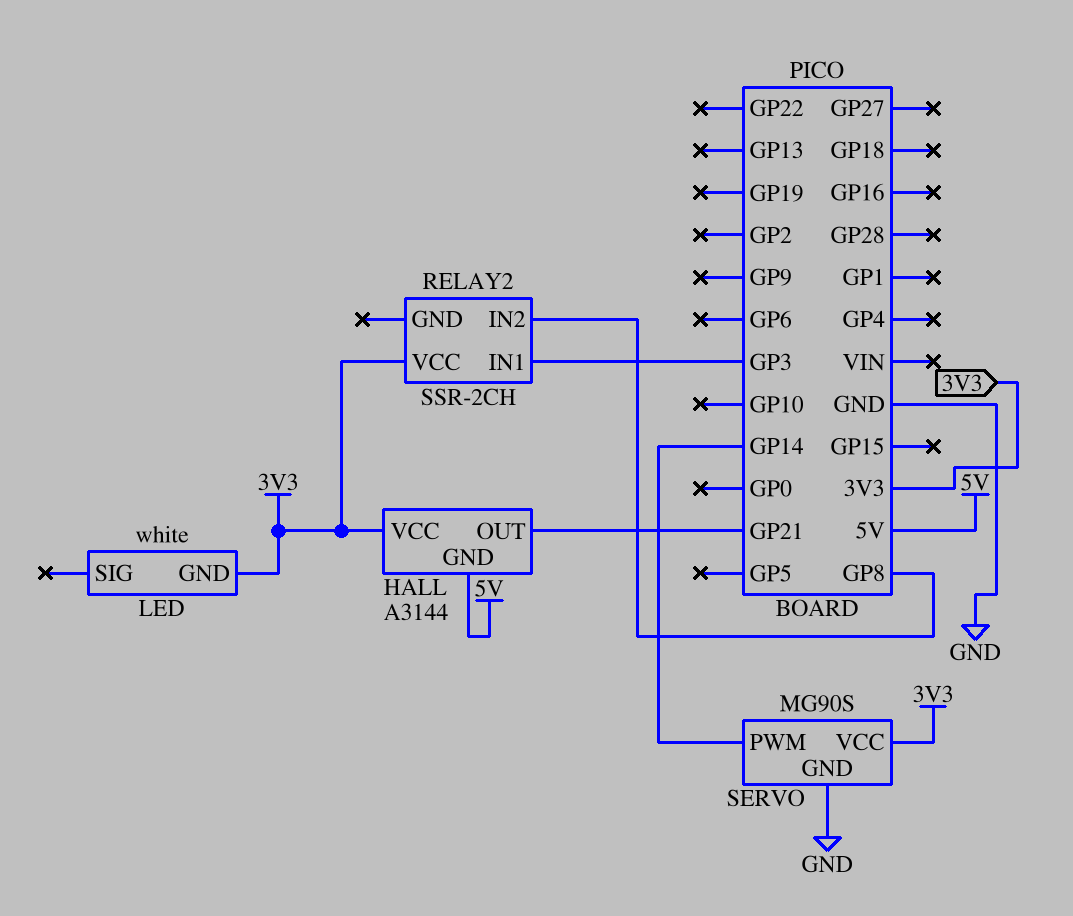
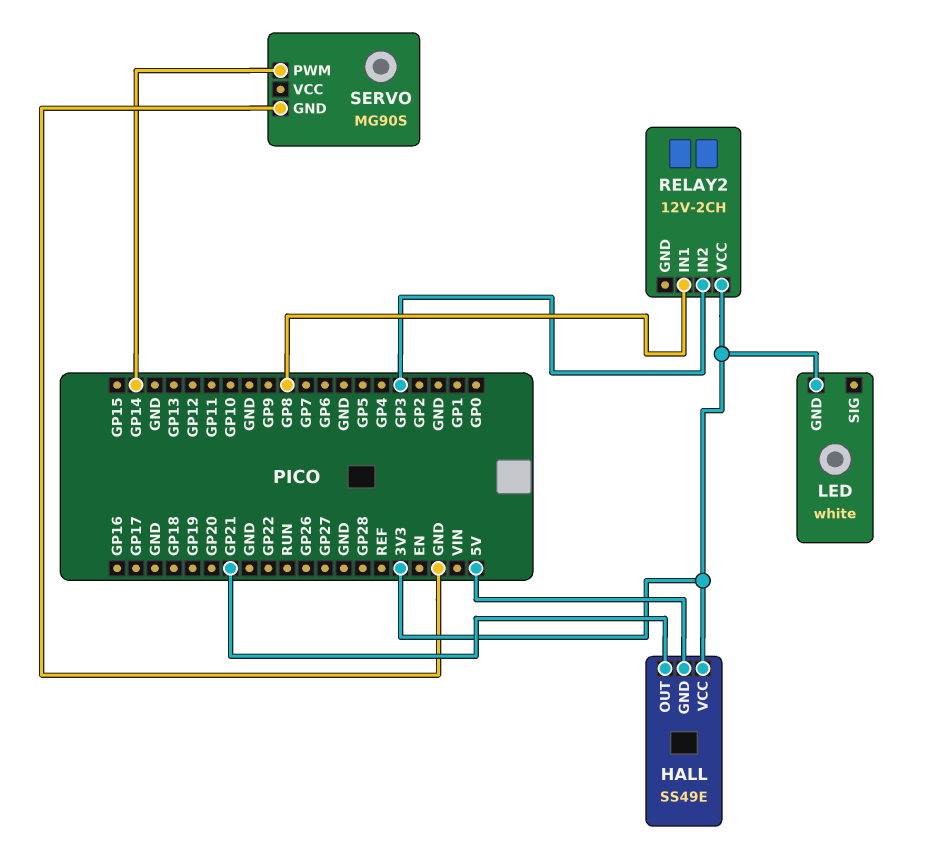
HALL: A3144 -> SS49E
RELAY2: SSR-2CH -> 12V-2CH
RELAY2 pin IN1: GP3 -> GP8
RELAY2 pin IN2: GP8 -> GP3
SERVO pin VCC: 3V3 -> none

